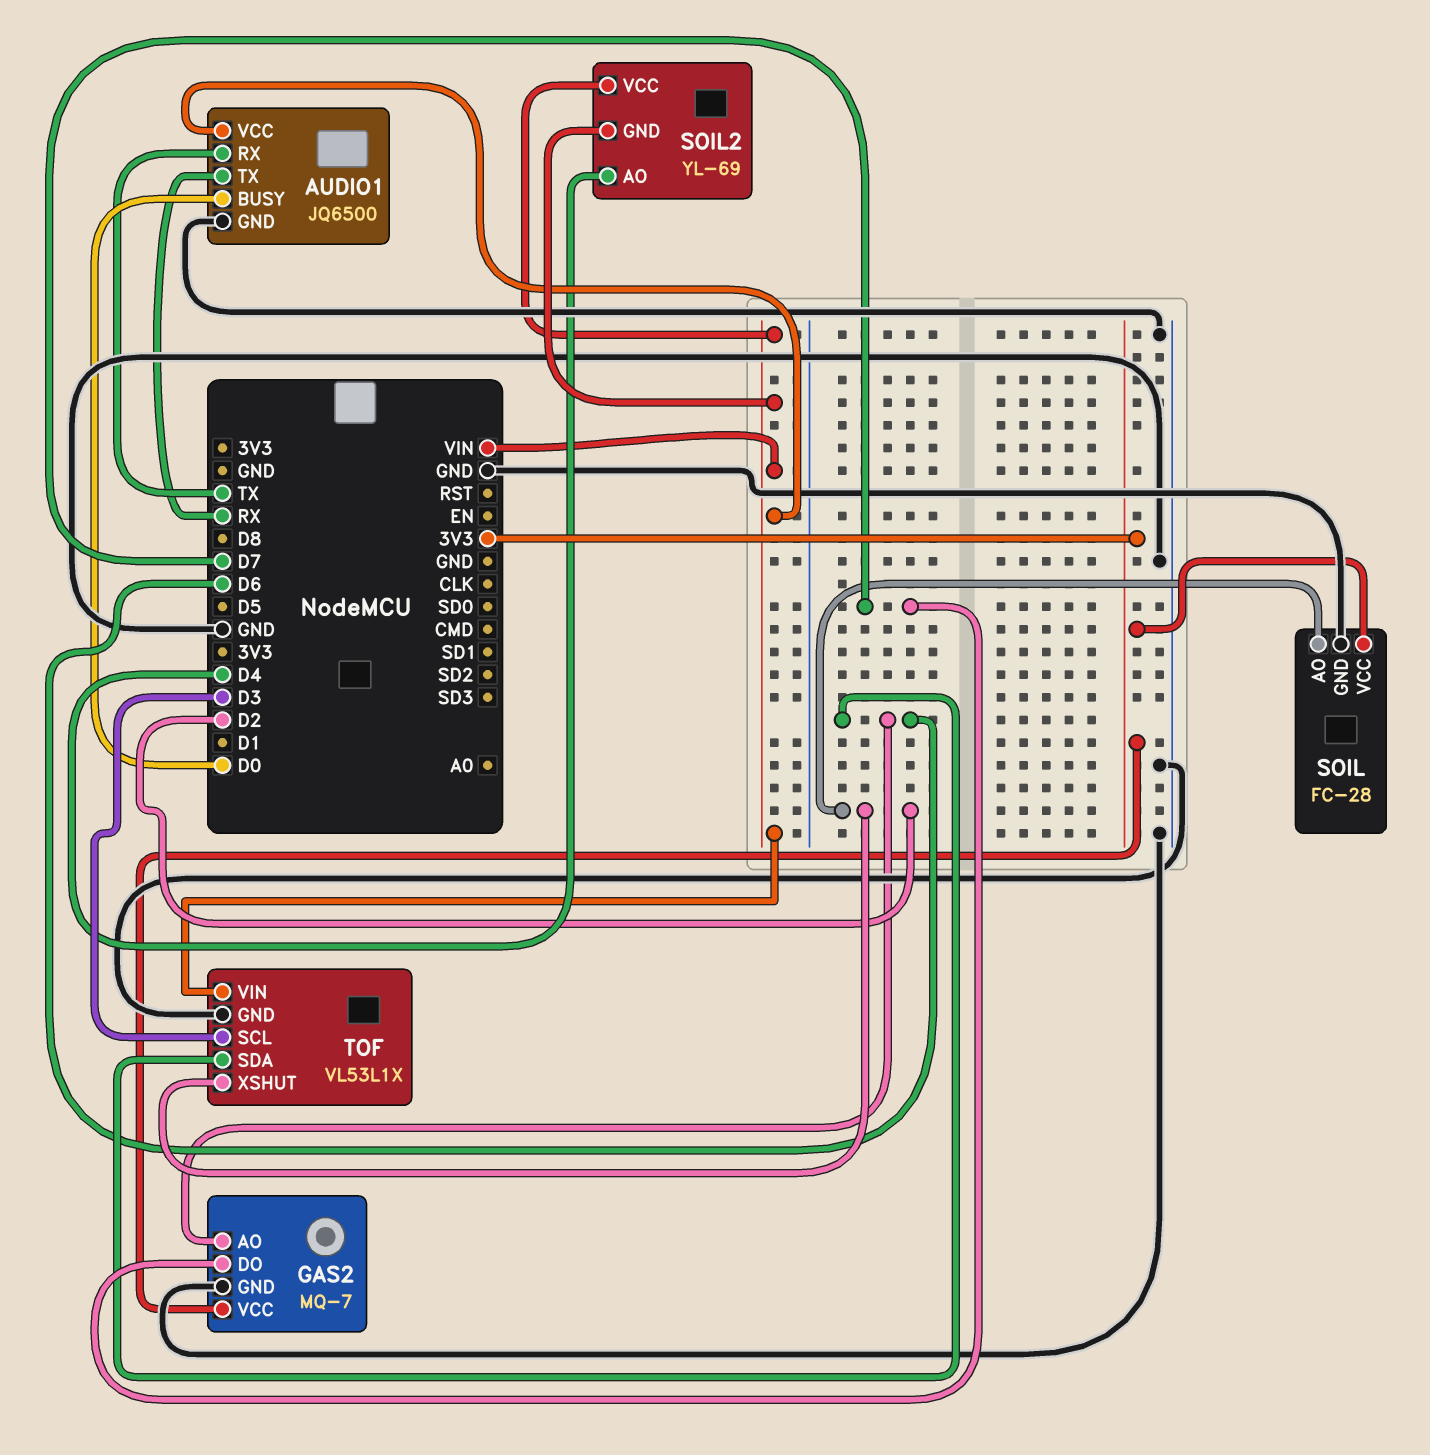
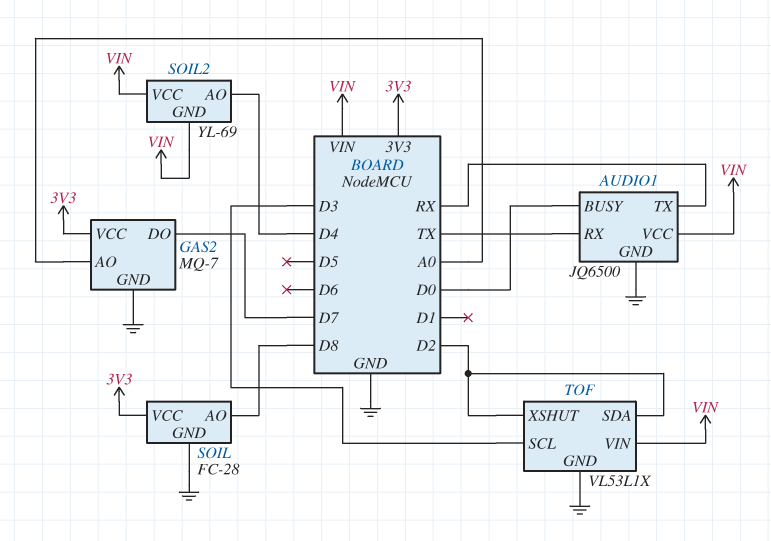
GAS2 pin AO: D6 -> A0
SOIL pin AO: D2 -> D8
TOF pin SDA: D6 -> D2

